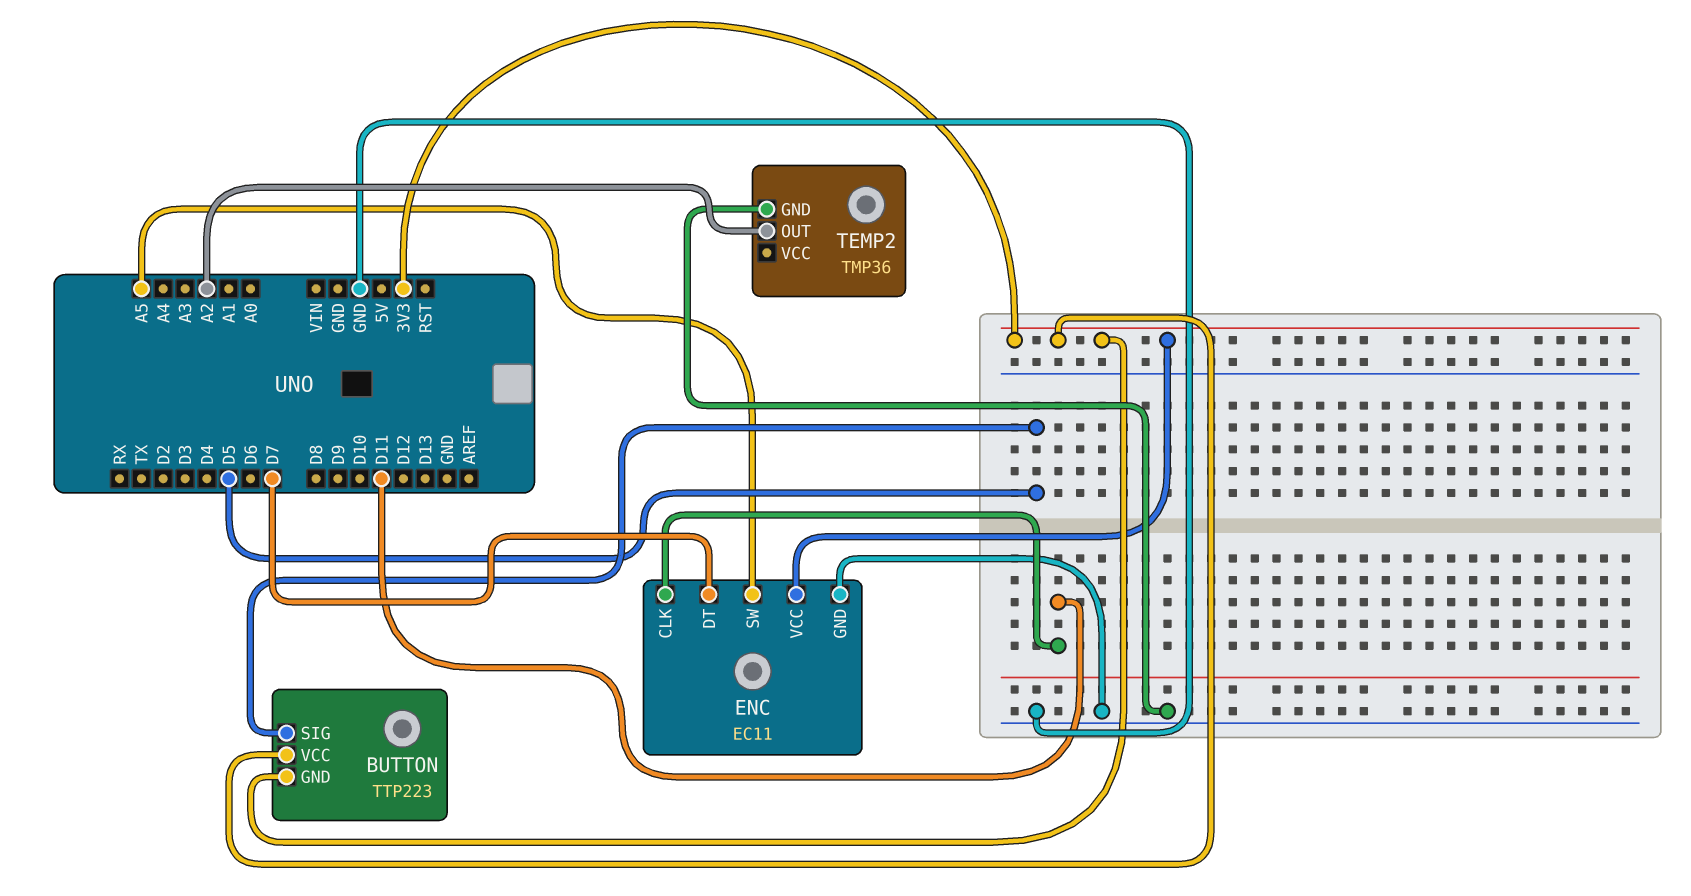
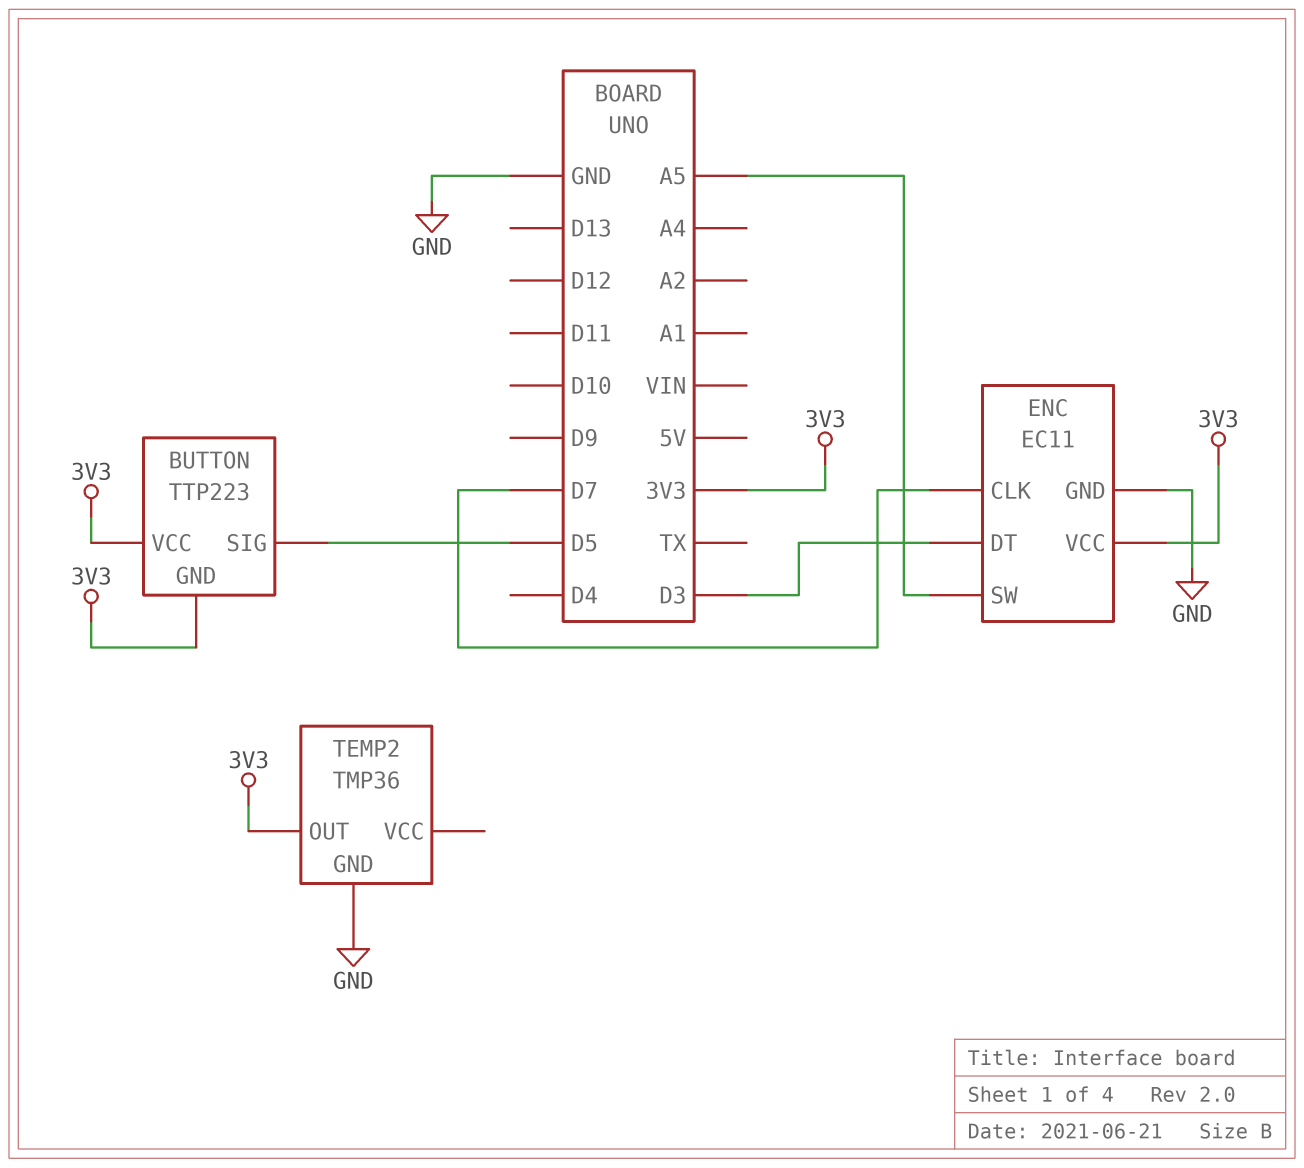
ENC pin CLK: D11 -> D7
ENC pin DT: D7 -> D3
TEMP2 pin OUT: A2 -> 3V3

